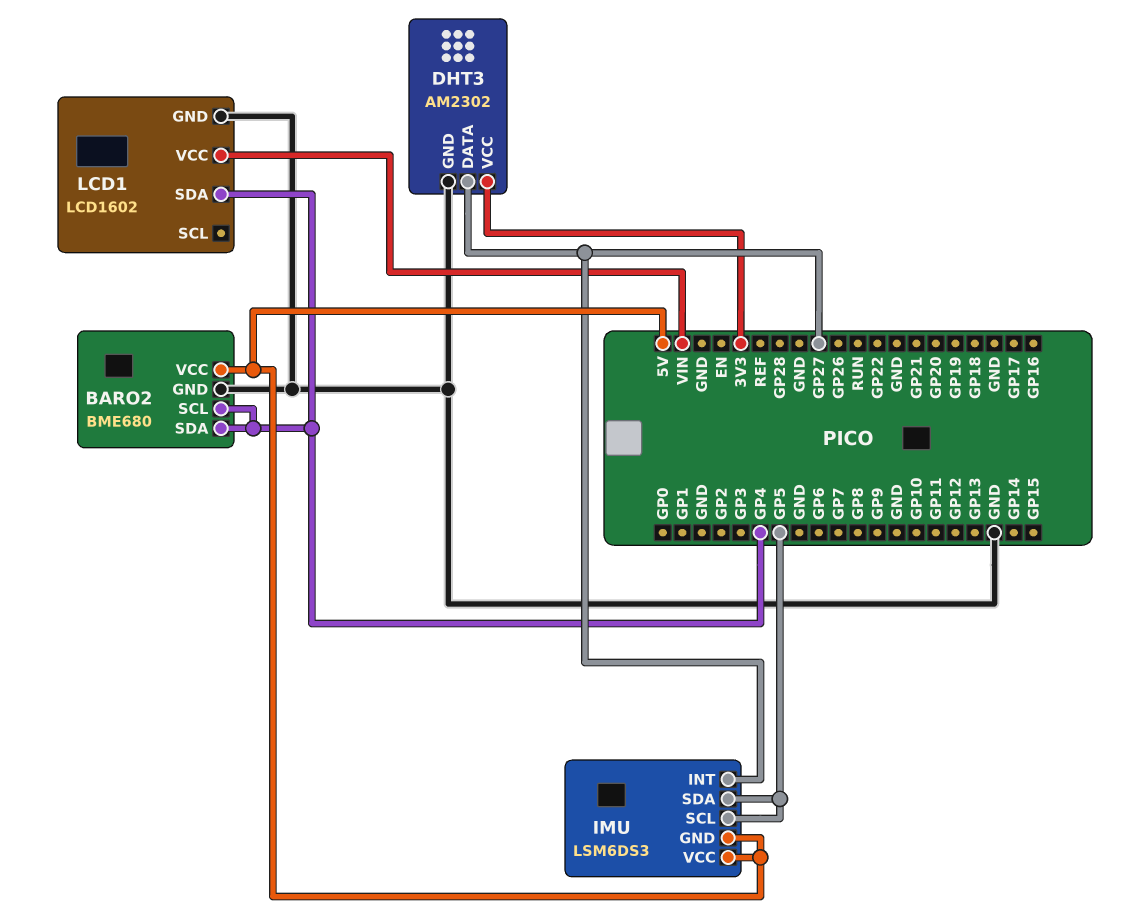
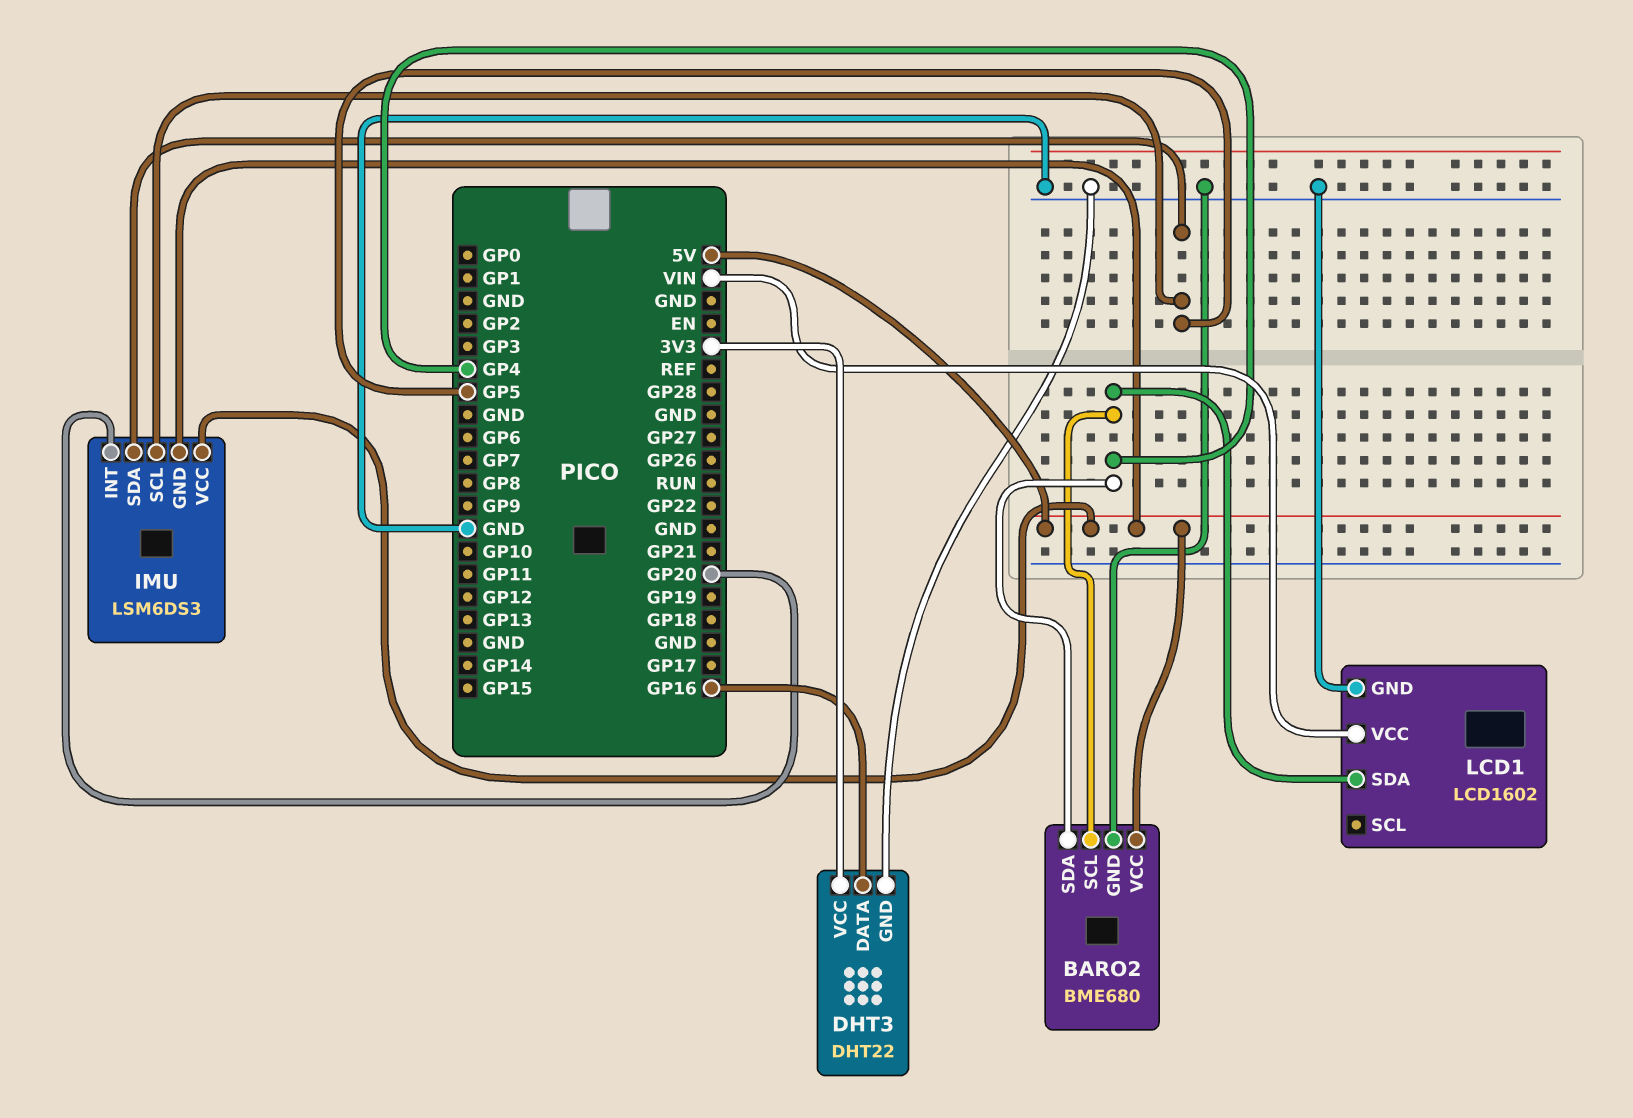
DHT3: AM2302 -> DHT22
DHT3 pin DATA: GP27 -> GP16
IMU pin INT: GP27 -> GP20

